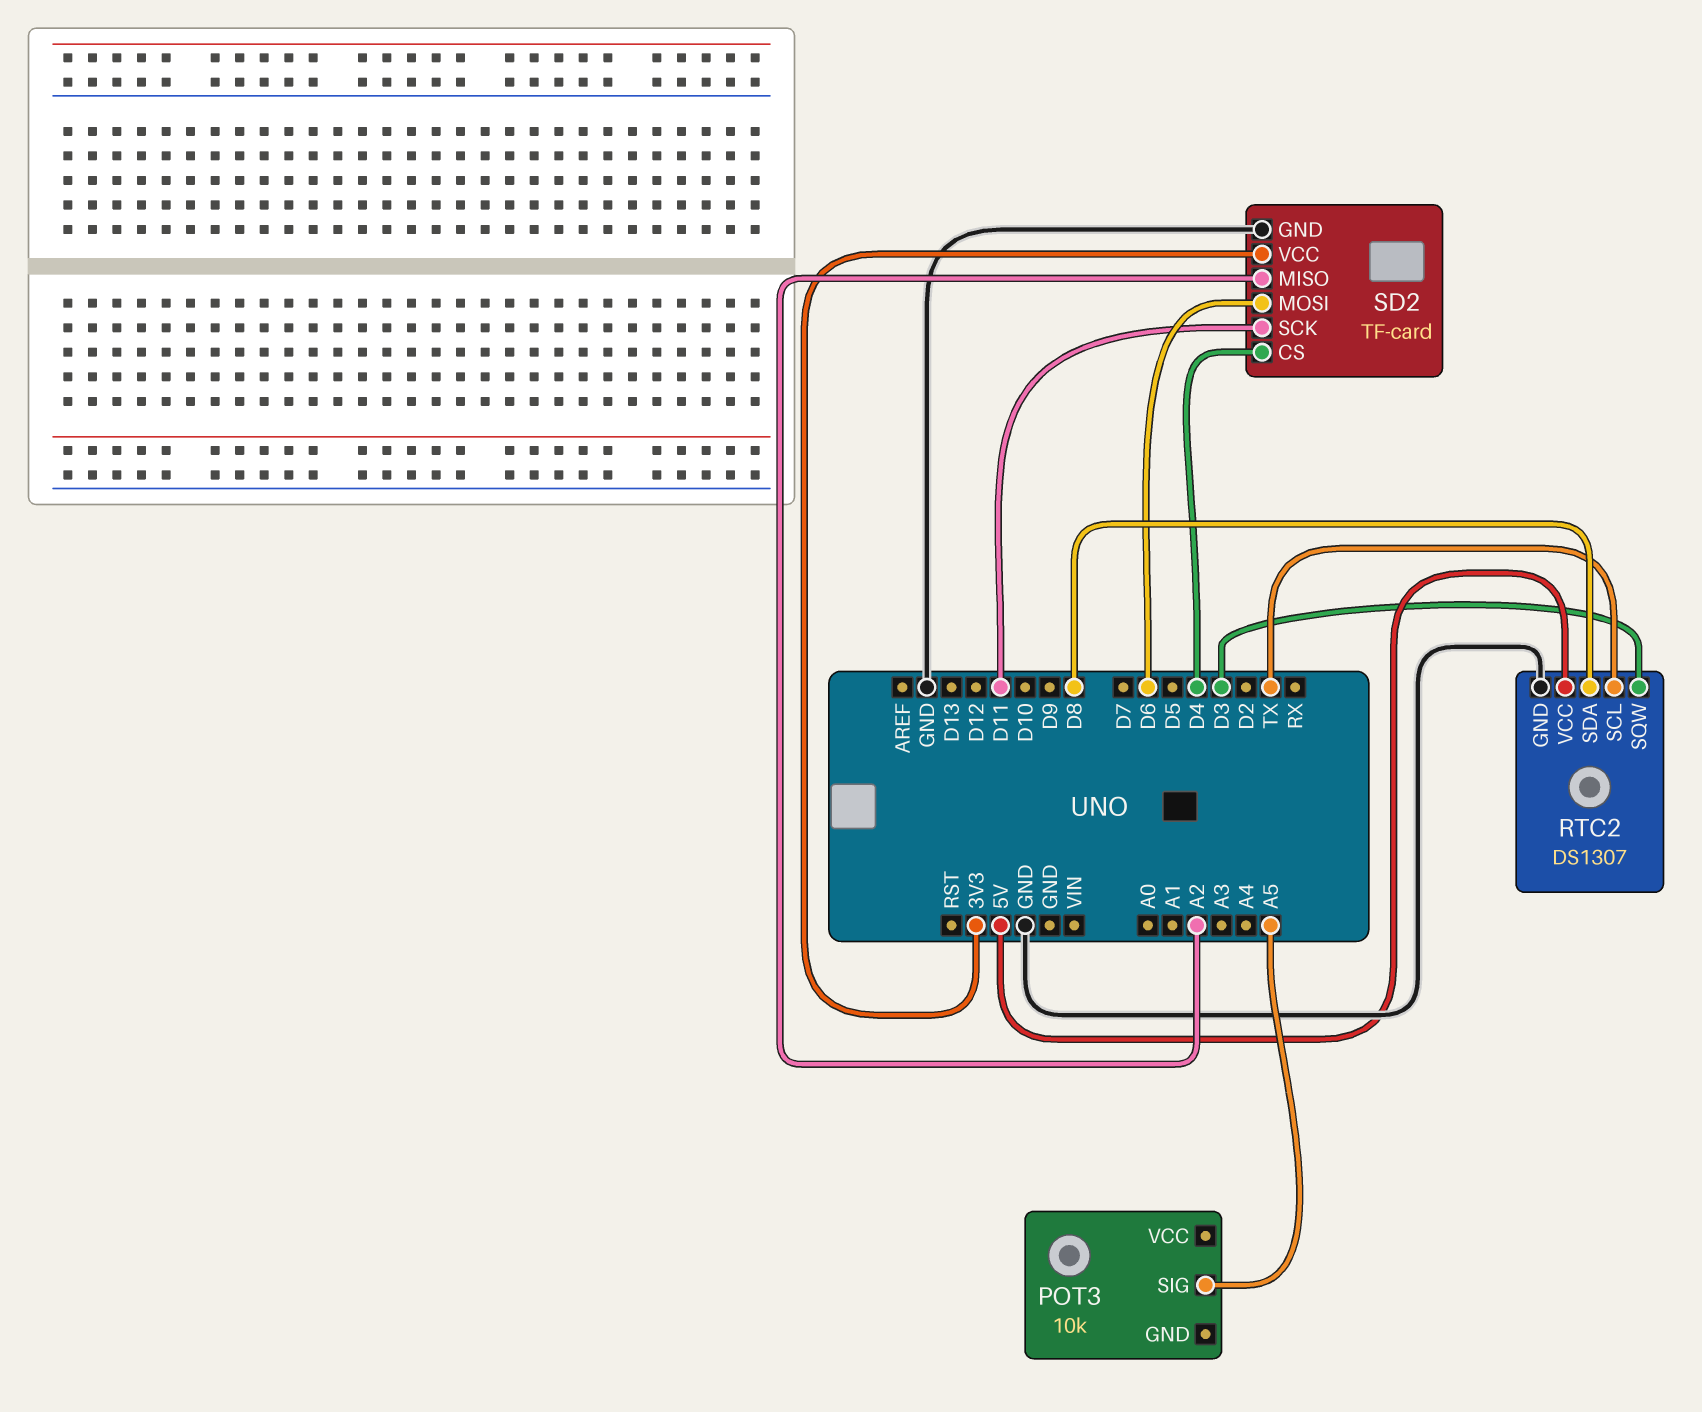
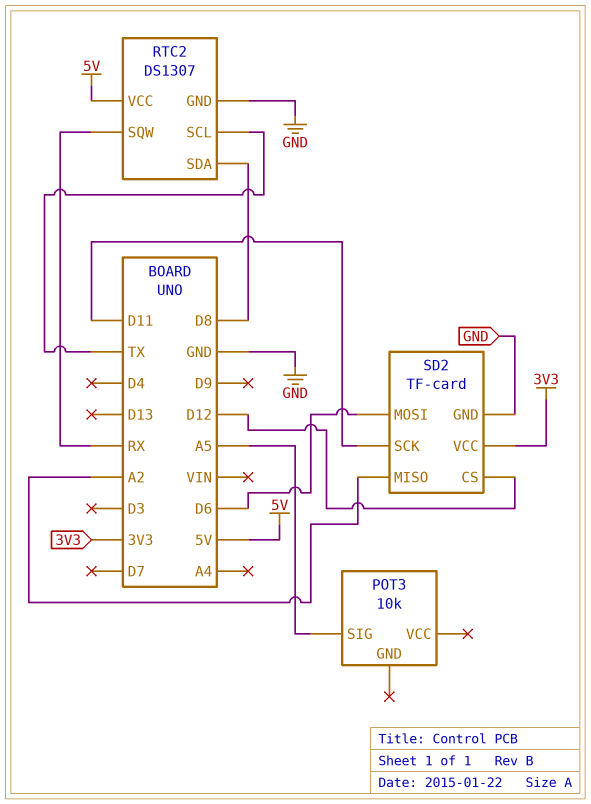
RTC2 pin SQW: D3 -> RX
SD2 pin CS: D4 -> D12

